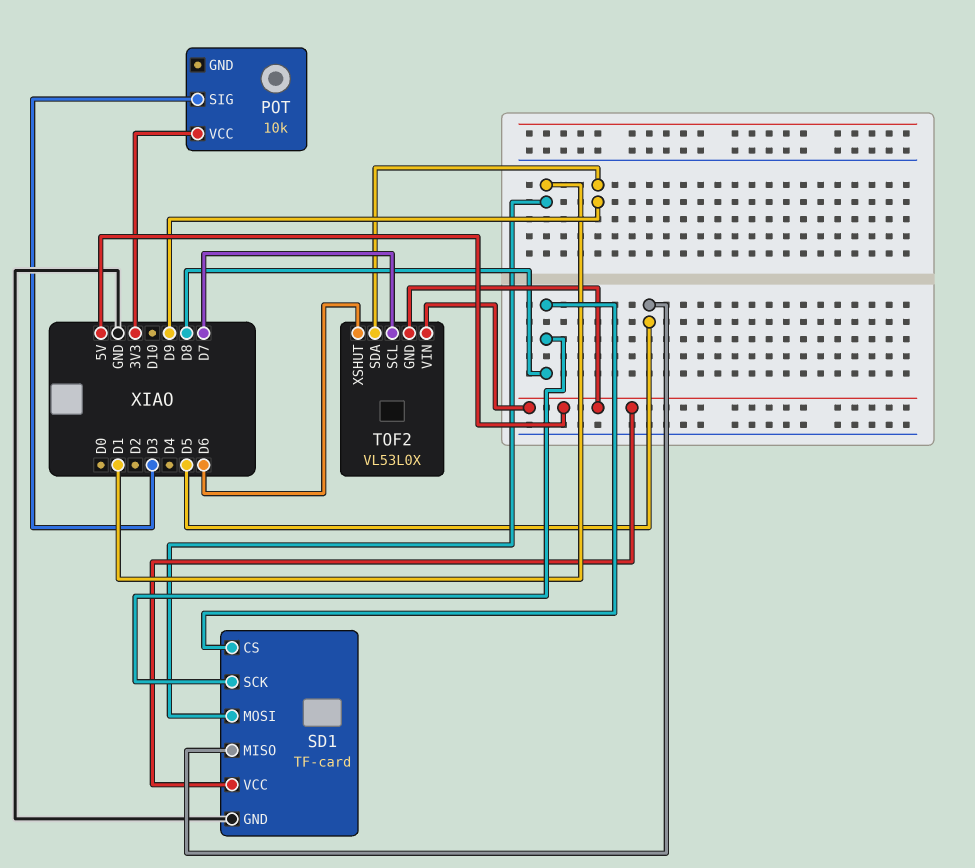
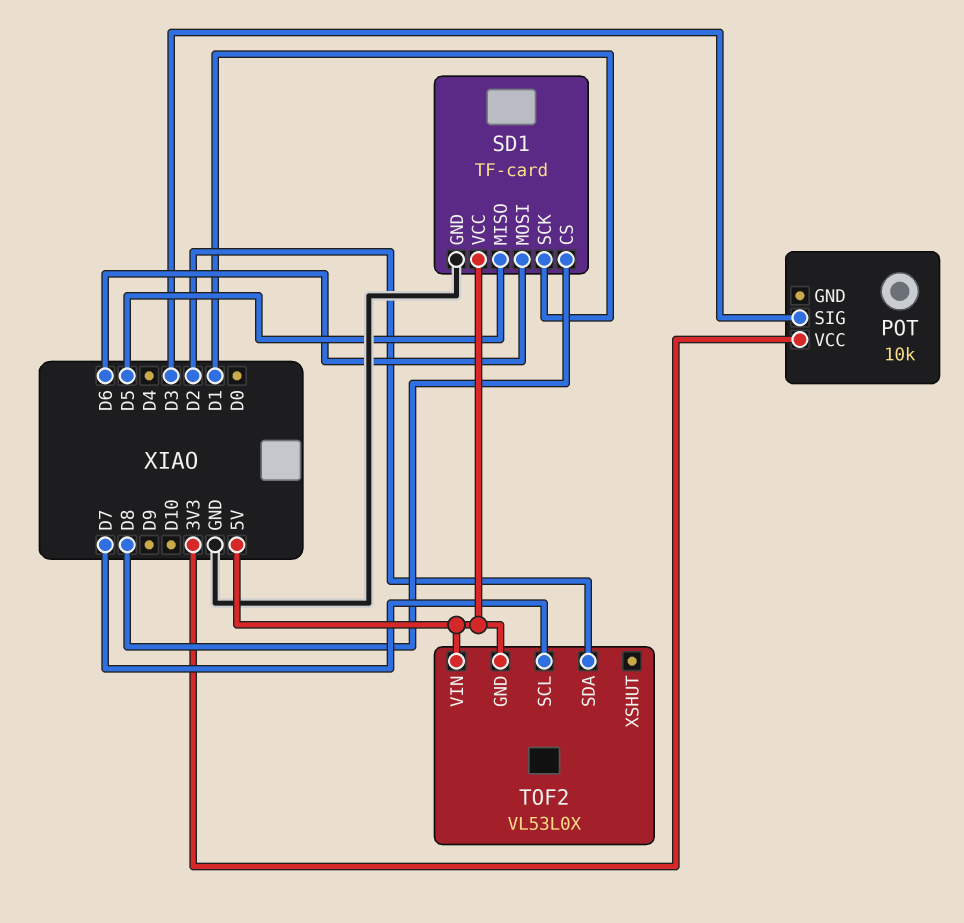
SD1 pin MOSI: D1 -> D6
SD1 pin SCK: D8 -> D1
TOF2 pin SDA: D9 -> D2
TOF2 pin XSHUT: D6 -> none

